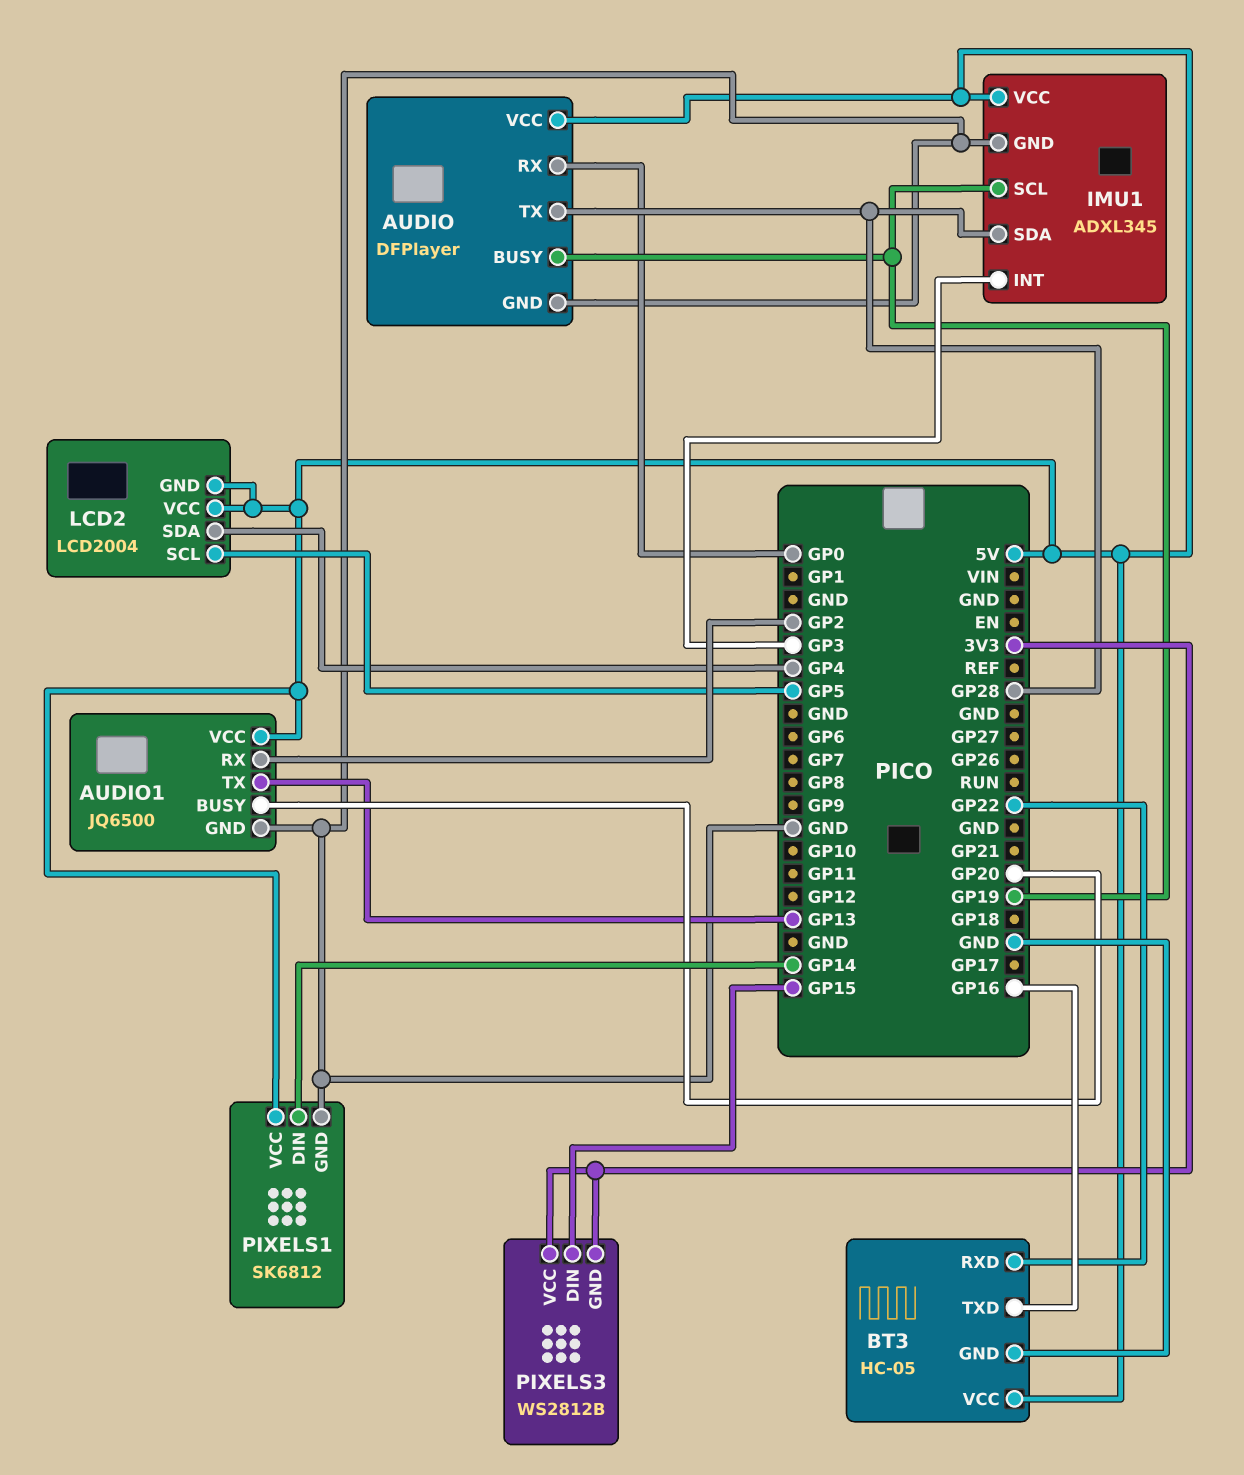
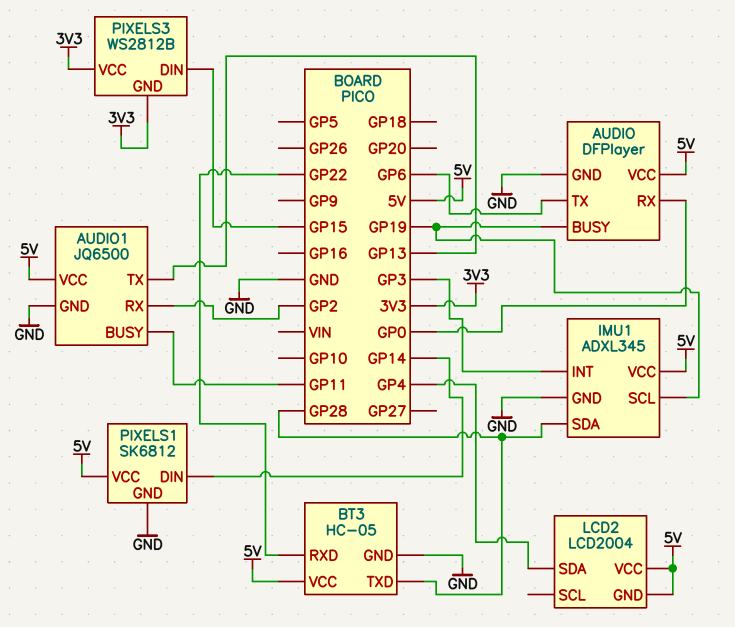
AUDIO pin TX: GP28 -> GP6
AUDIO1 pin BUSY: GP20 -> GP11
BT3 pin TXD: GP16 -> GP28
LCD2 pin SCL: GP5 -> none

